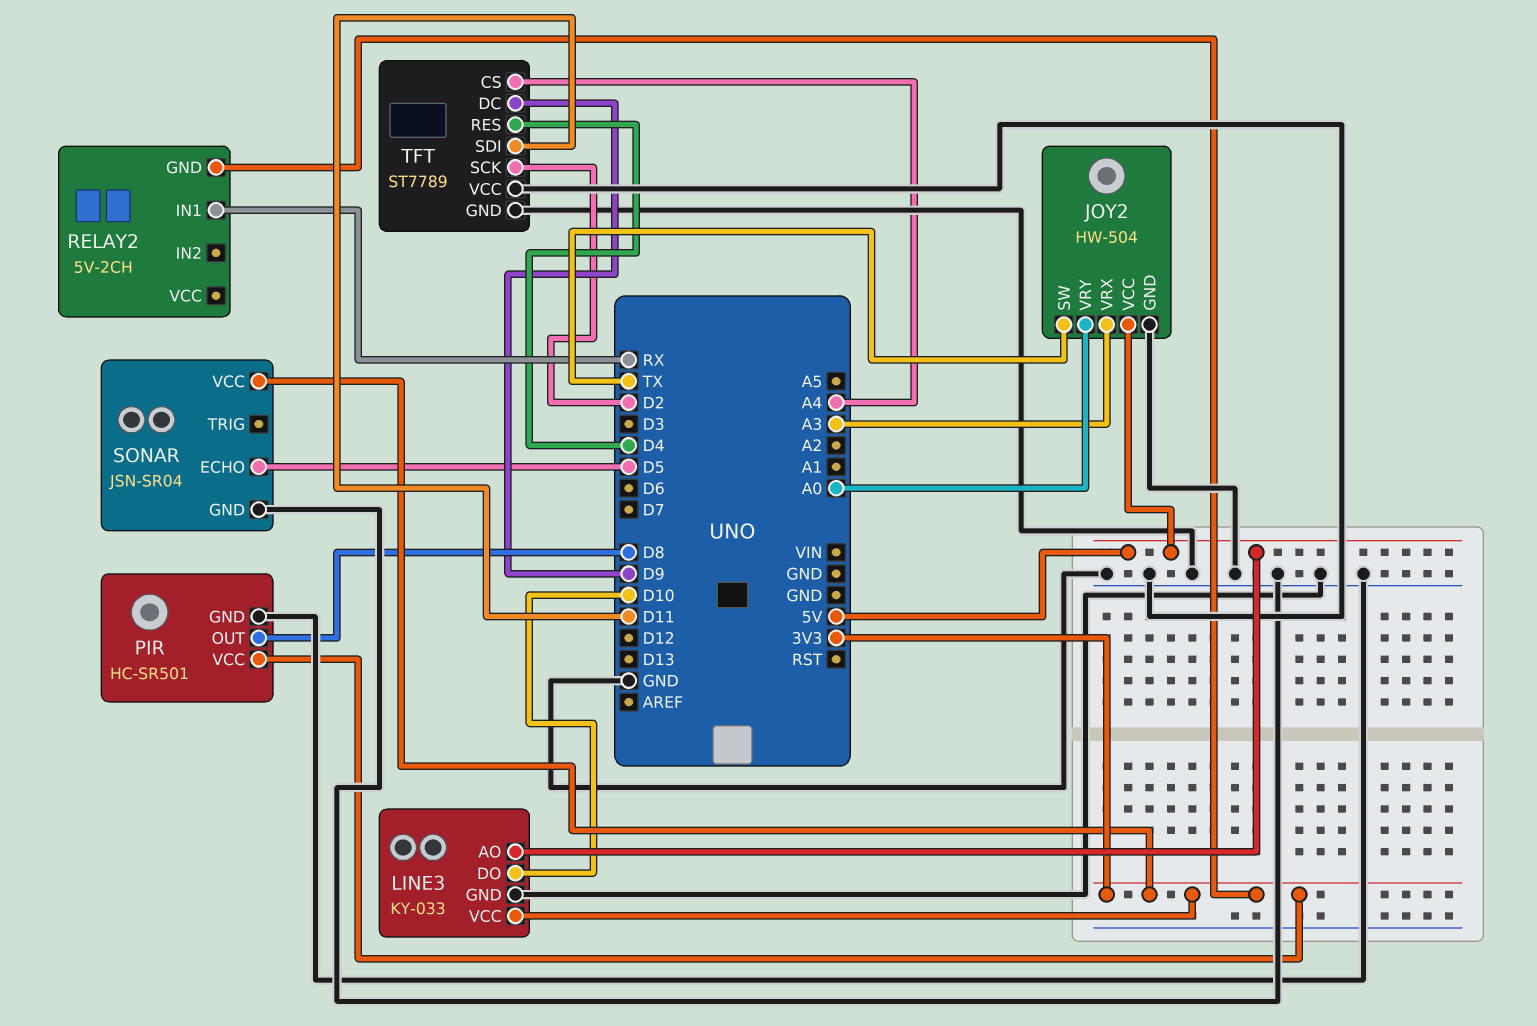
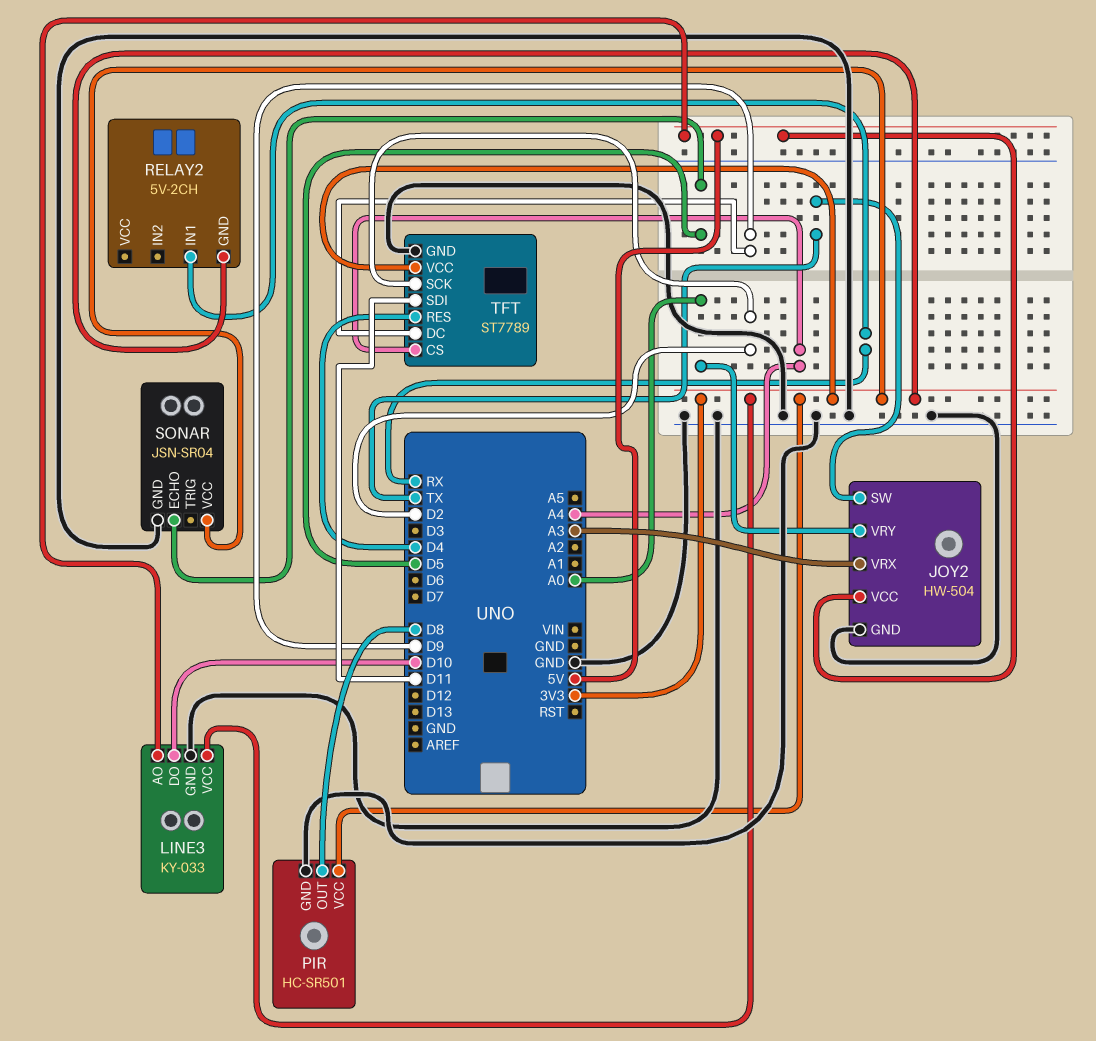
TFT pin VCC: GND -> 3V3

